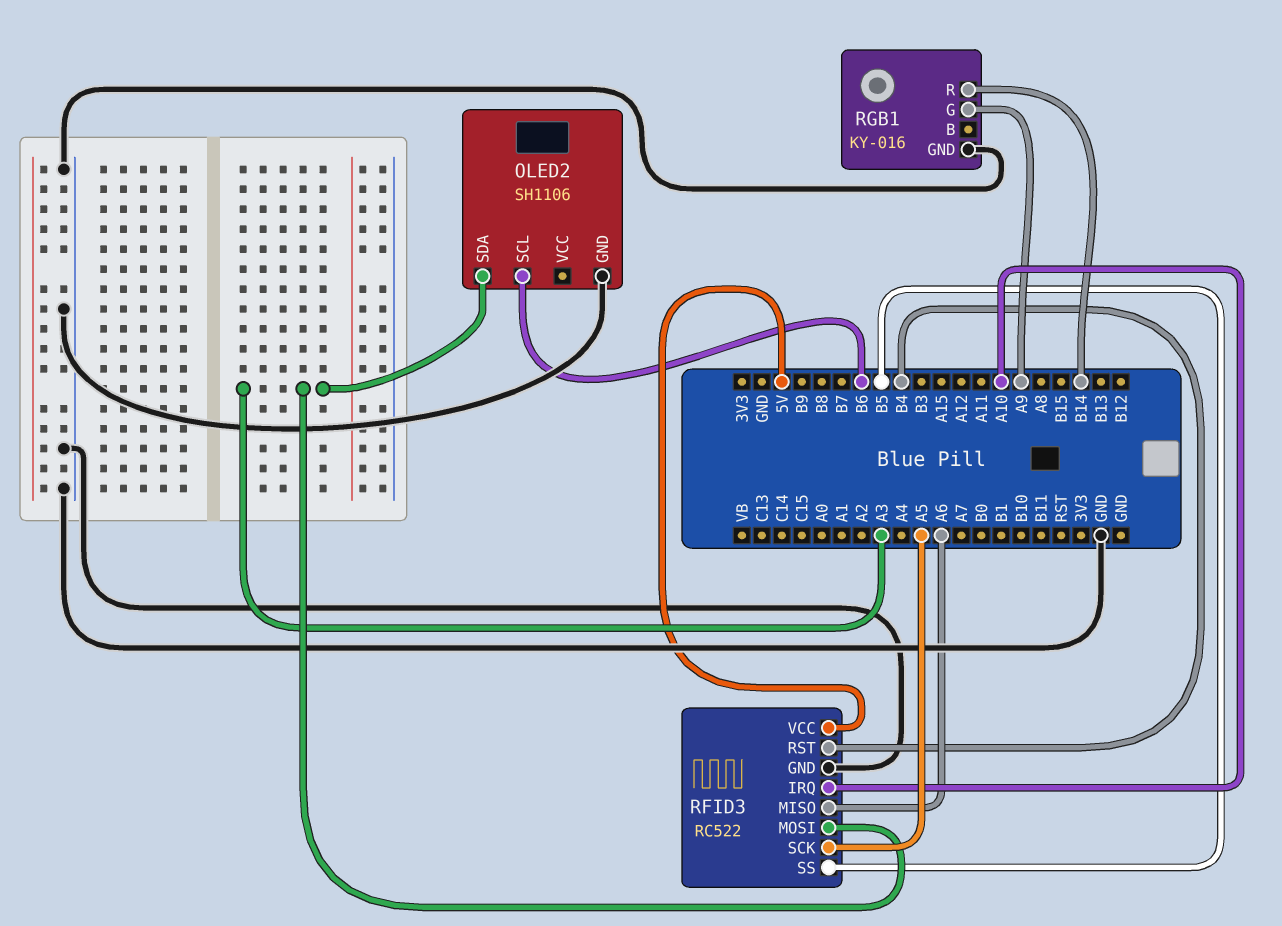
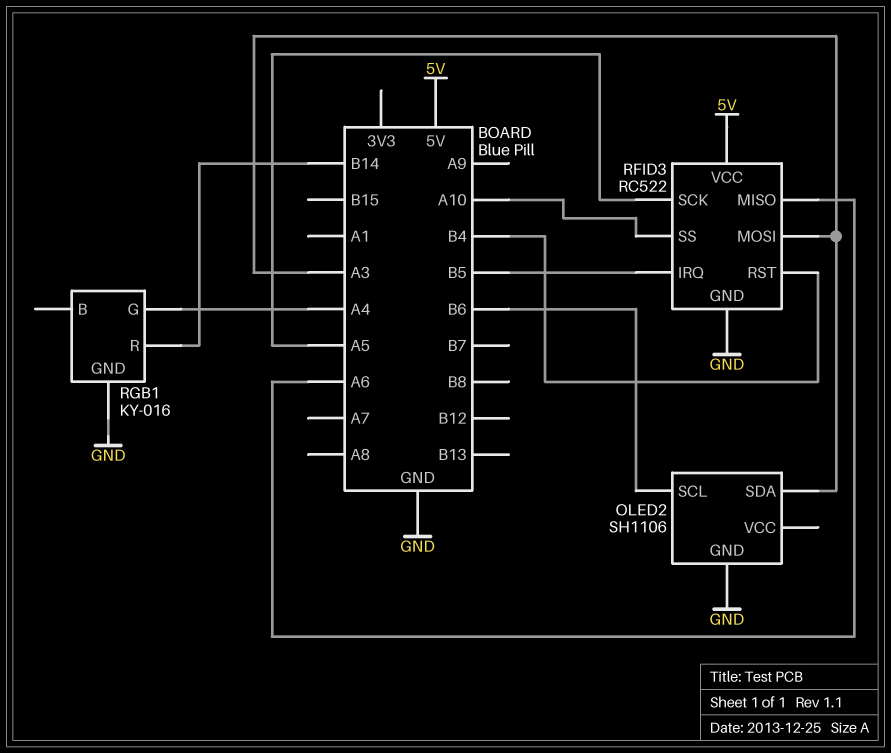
RFID3 pin IRQ: A10 -> B5
RFID3 pin SS: B5 -> A10
RGB1 pin G: A9 -> A4

